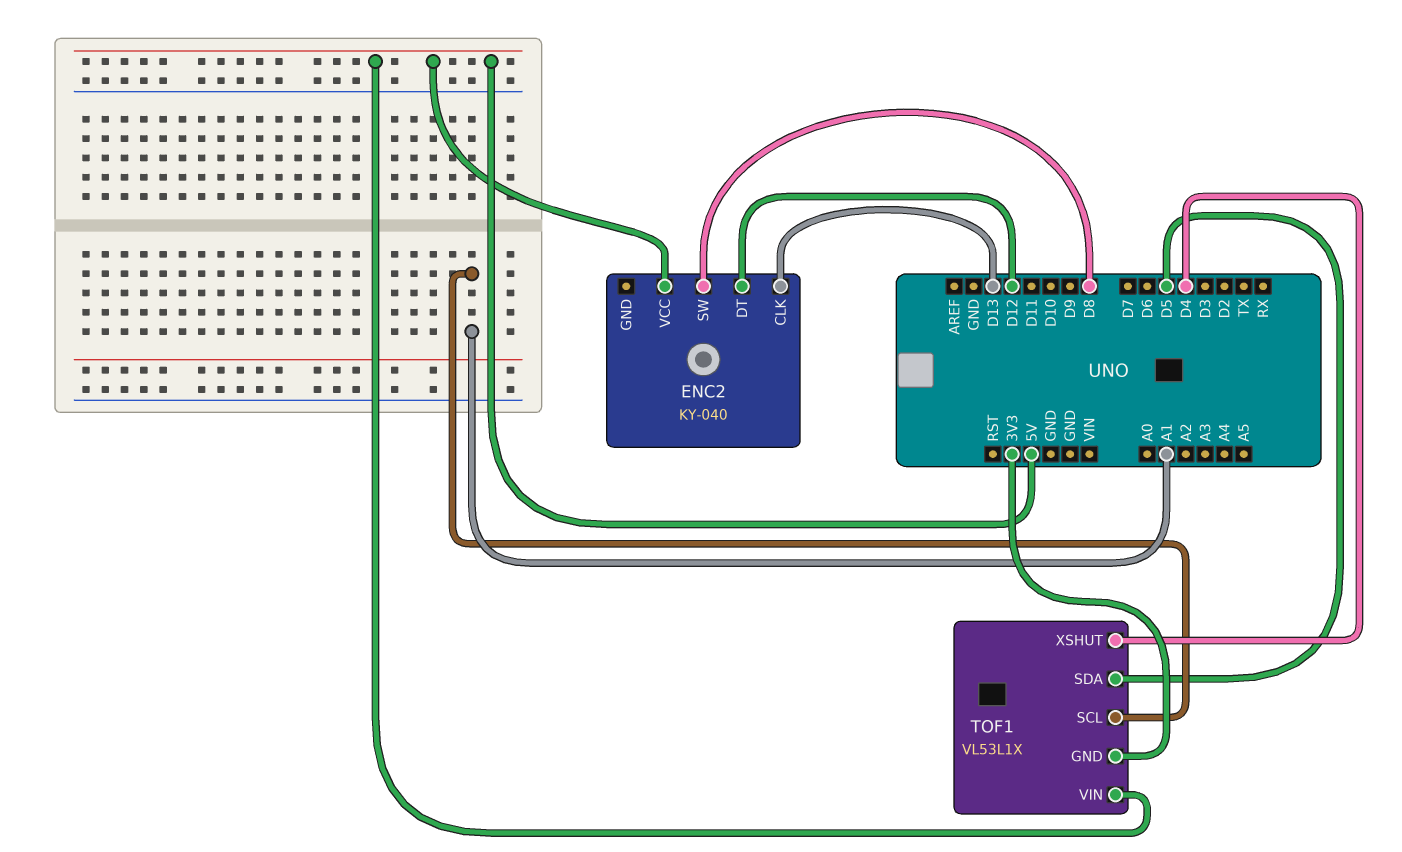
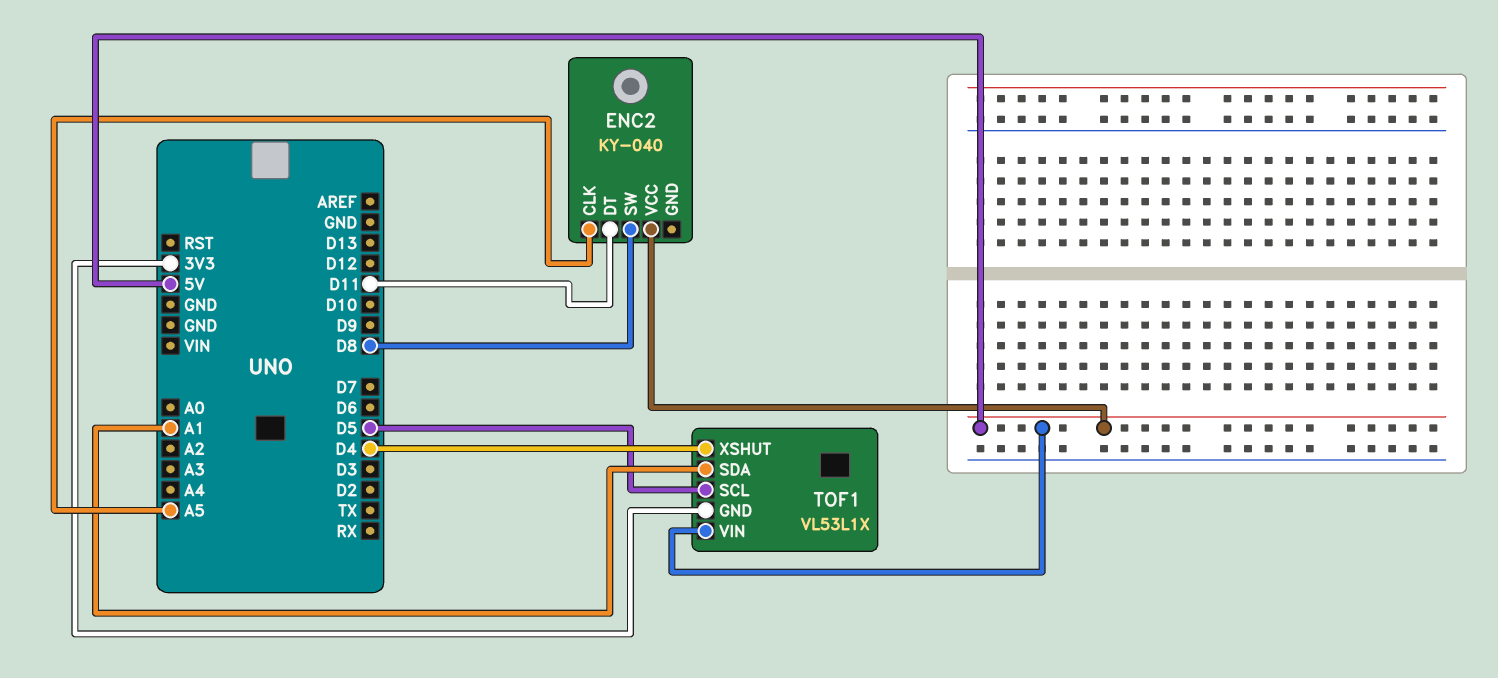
ENC2 pin CLK: D13 -> A5
ENC2 pin DT: D12 -> D11
TOF1 pin SCL: A1 -> D5
TOF1 pin SDA: D5 -> A1

